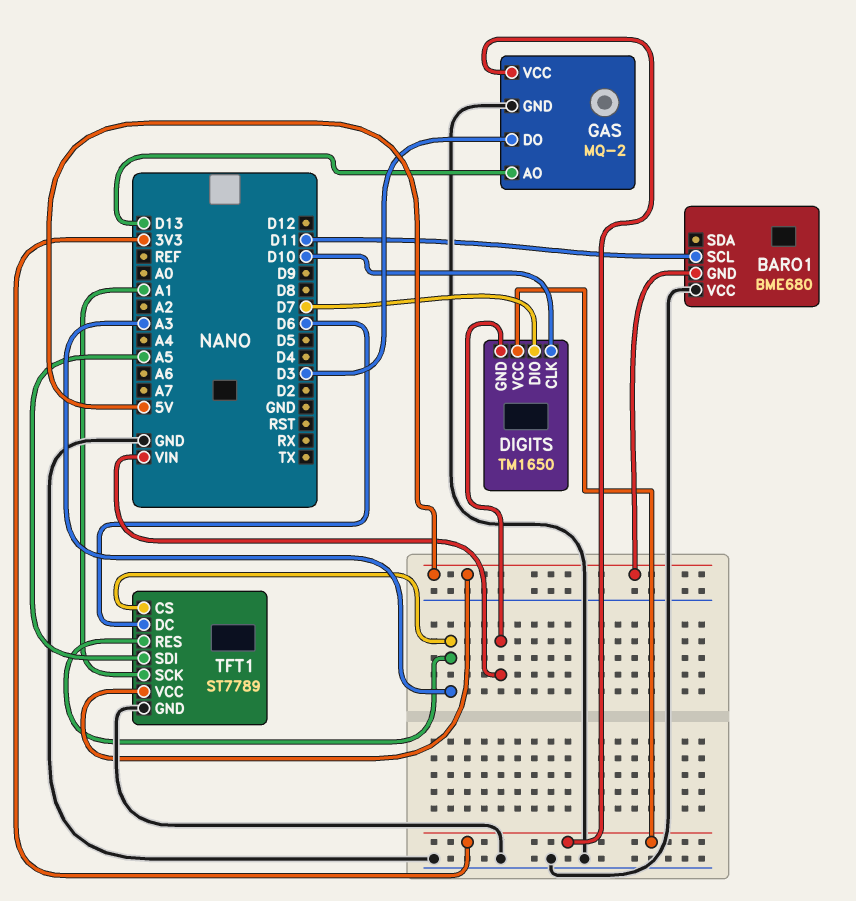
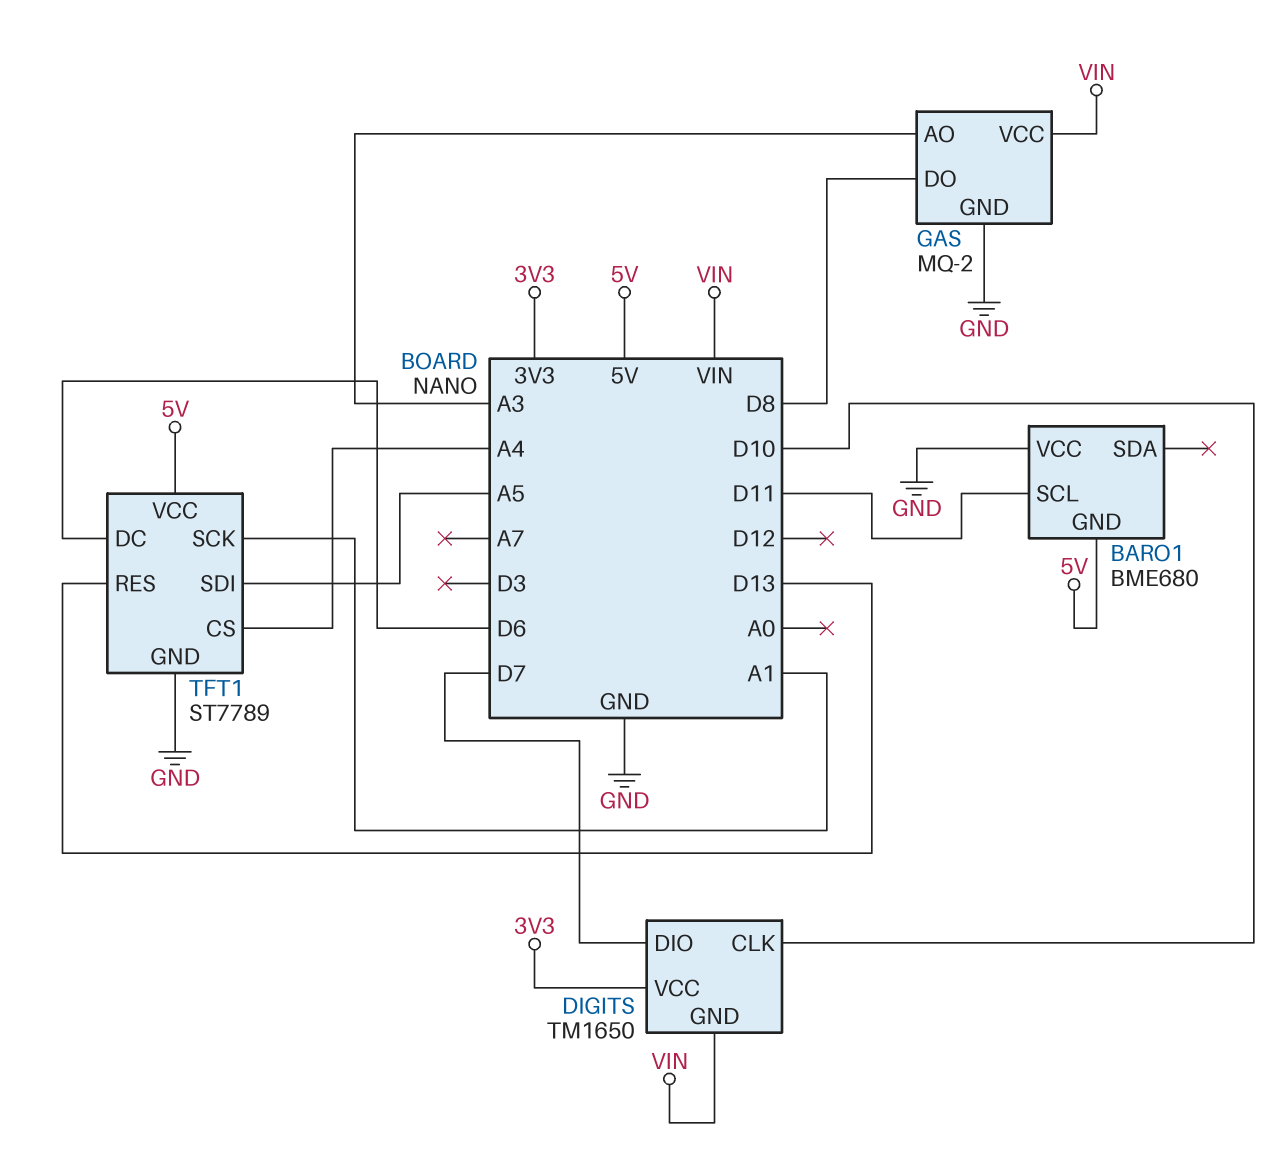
GAS pin AO: D13 -> A3
GAS pin DO: D3 -> D8
GAS pin VCC: 3V3 -> VIN
TFT1 pin CS: A3 -> A4
TFT1 pin RES: A3 -> D13

